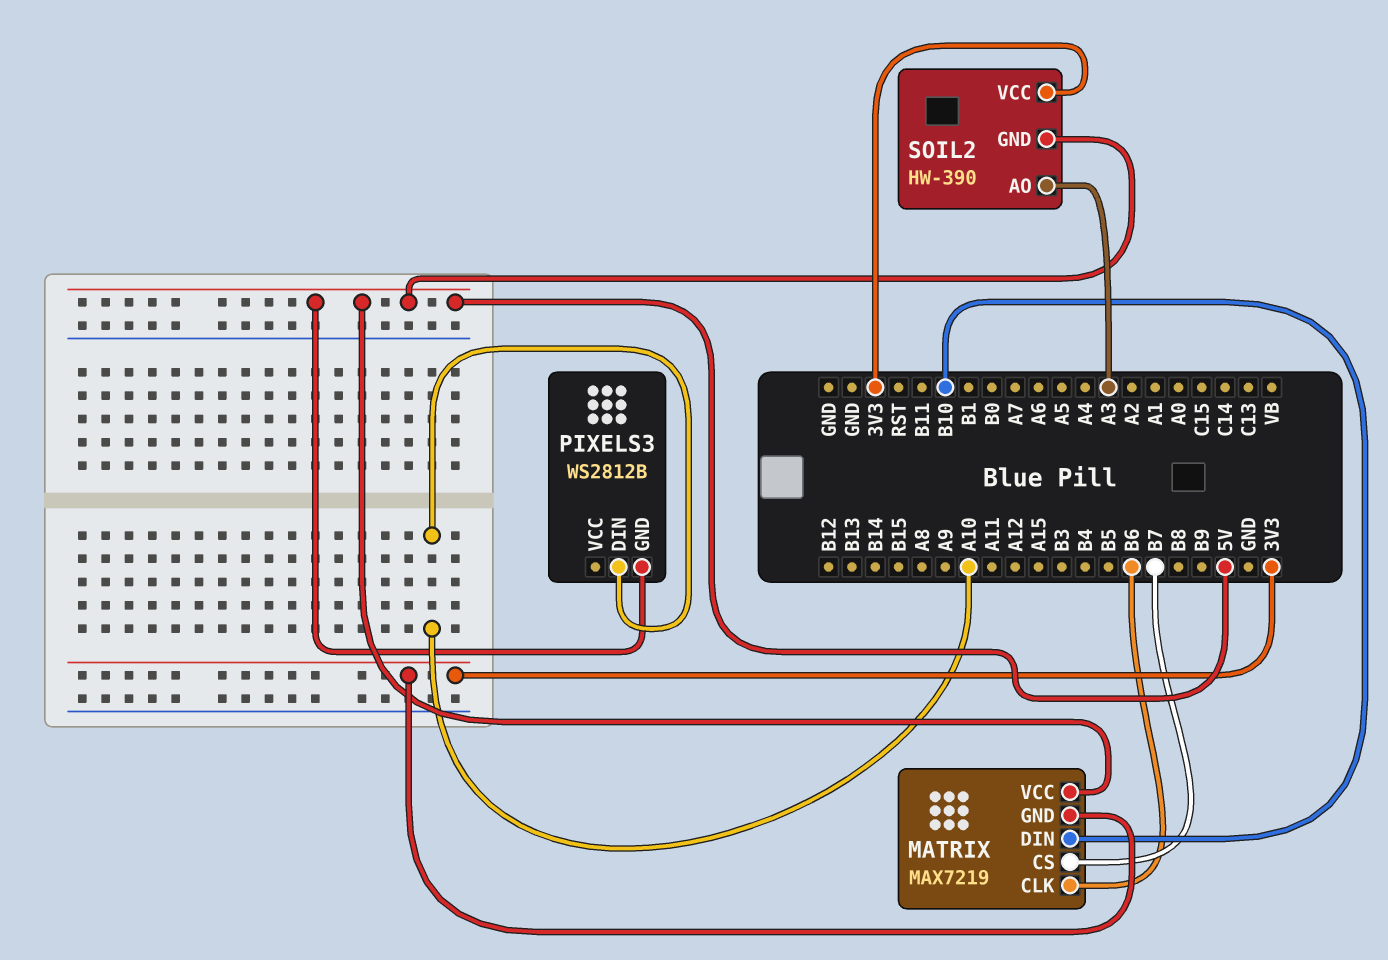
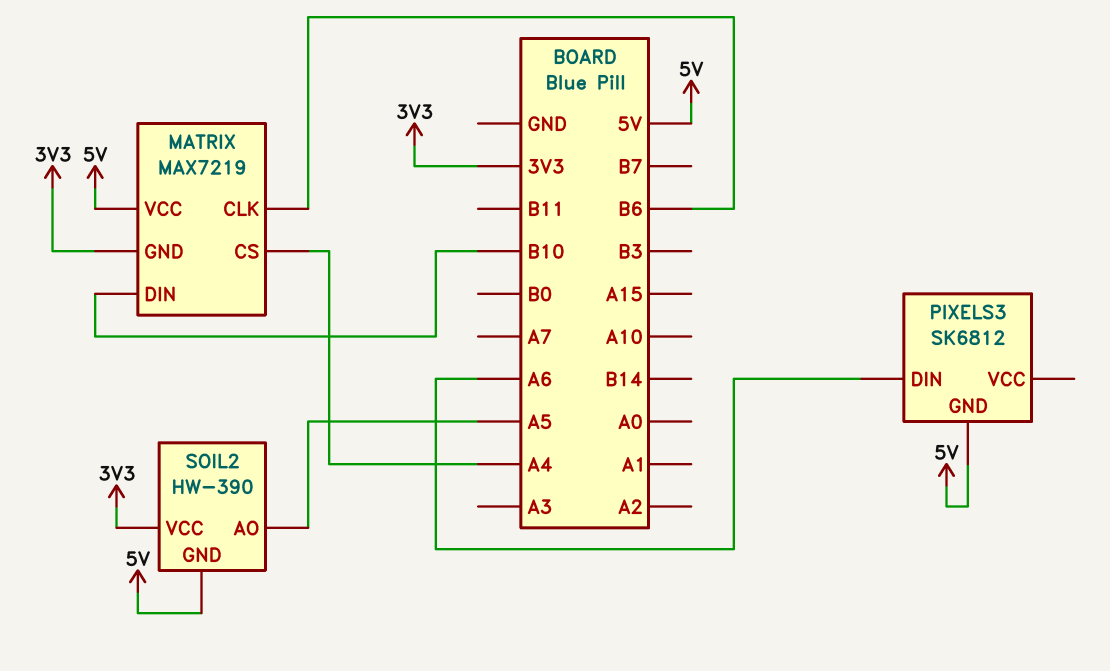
MATRIX pin CS: B7 -> A4
PIXELS3: WS2812B -> SK6812
PIXELS3 pin DIN: A10 -> A6
SOIL2 pin AO: A3 -> A5

